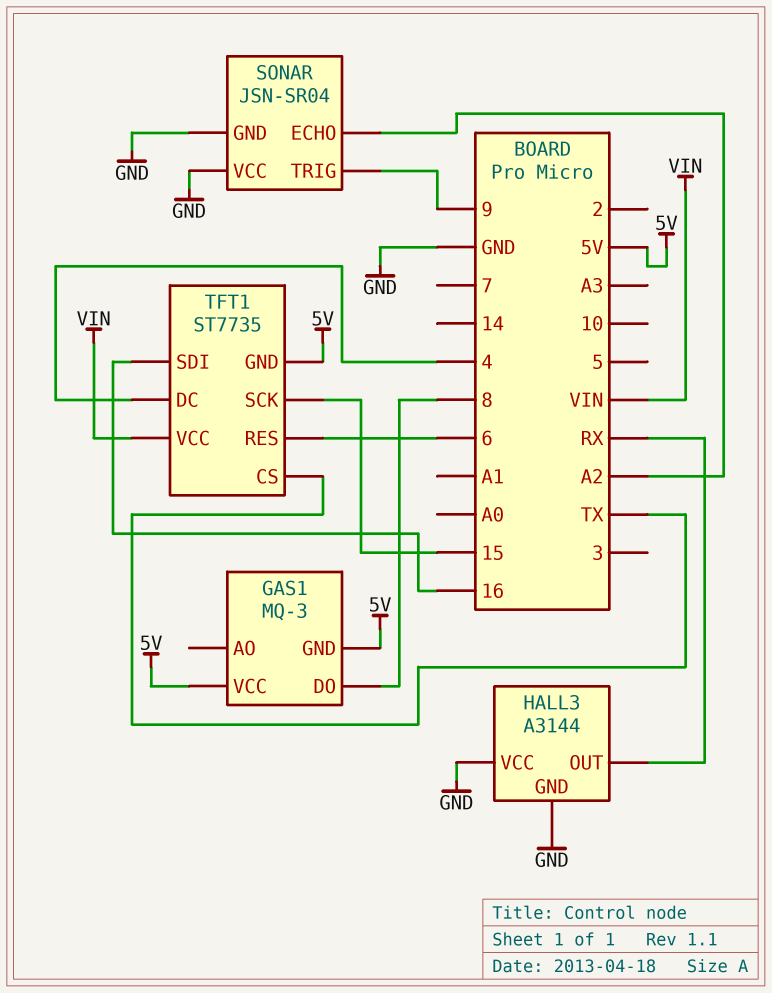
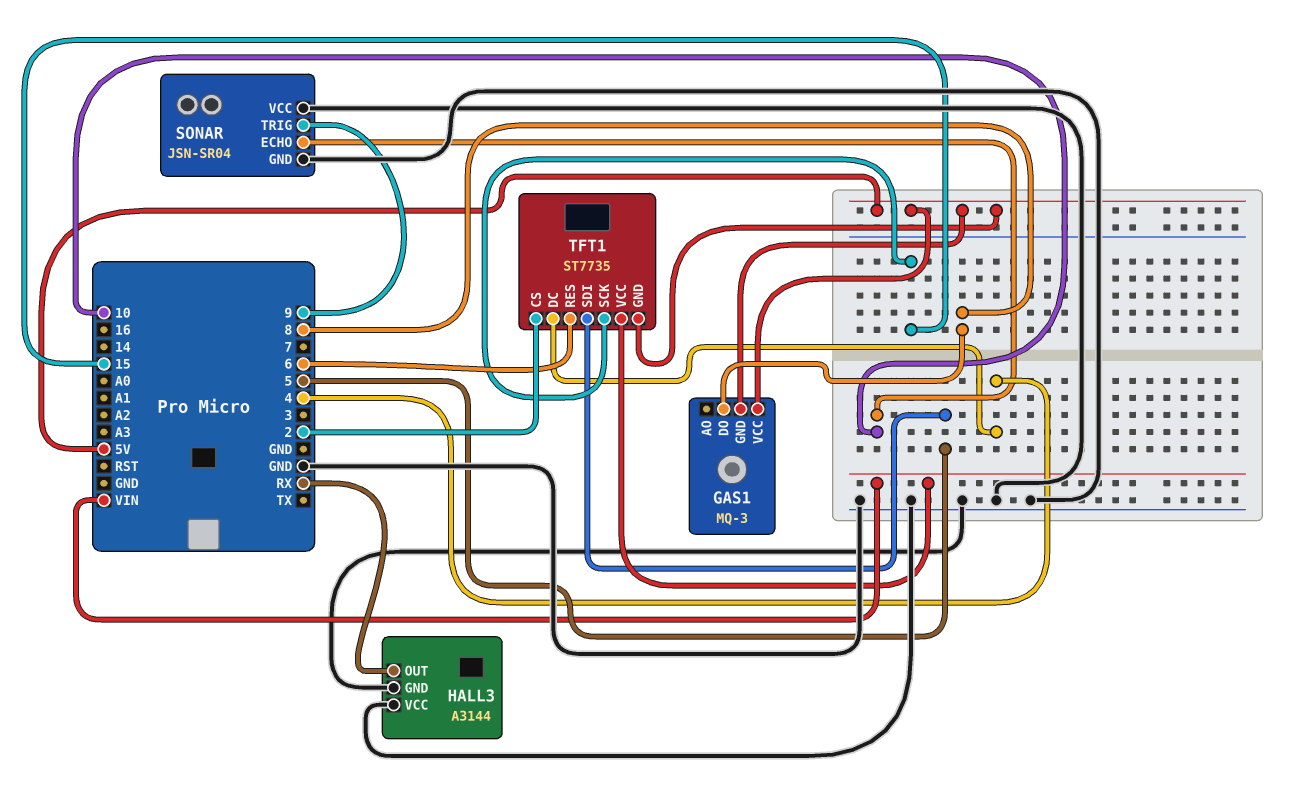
SONAR pin ECHO: A2 -> 10
TFT1 pin CS: TX -> 2
TFT1 pin SDI: 16 -> 5

